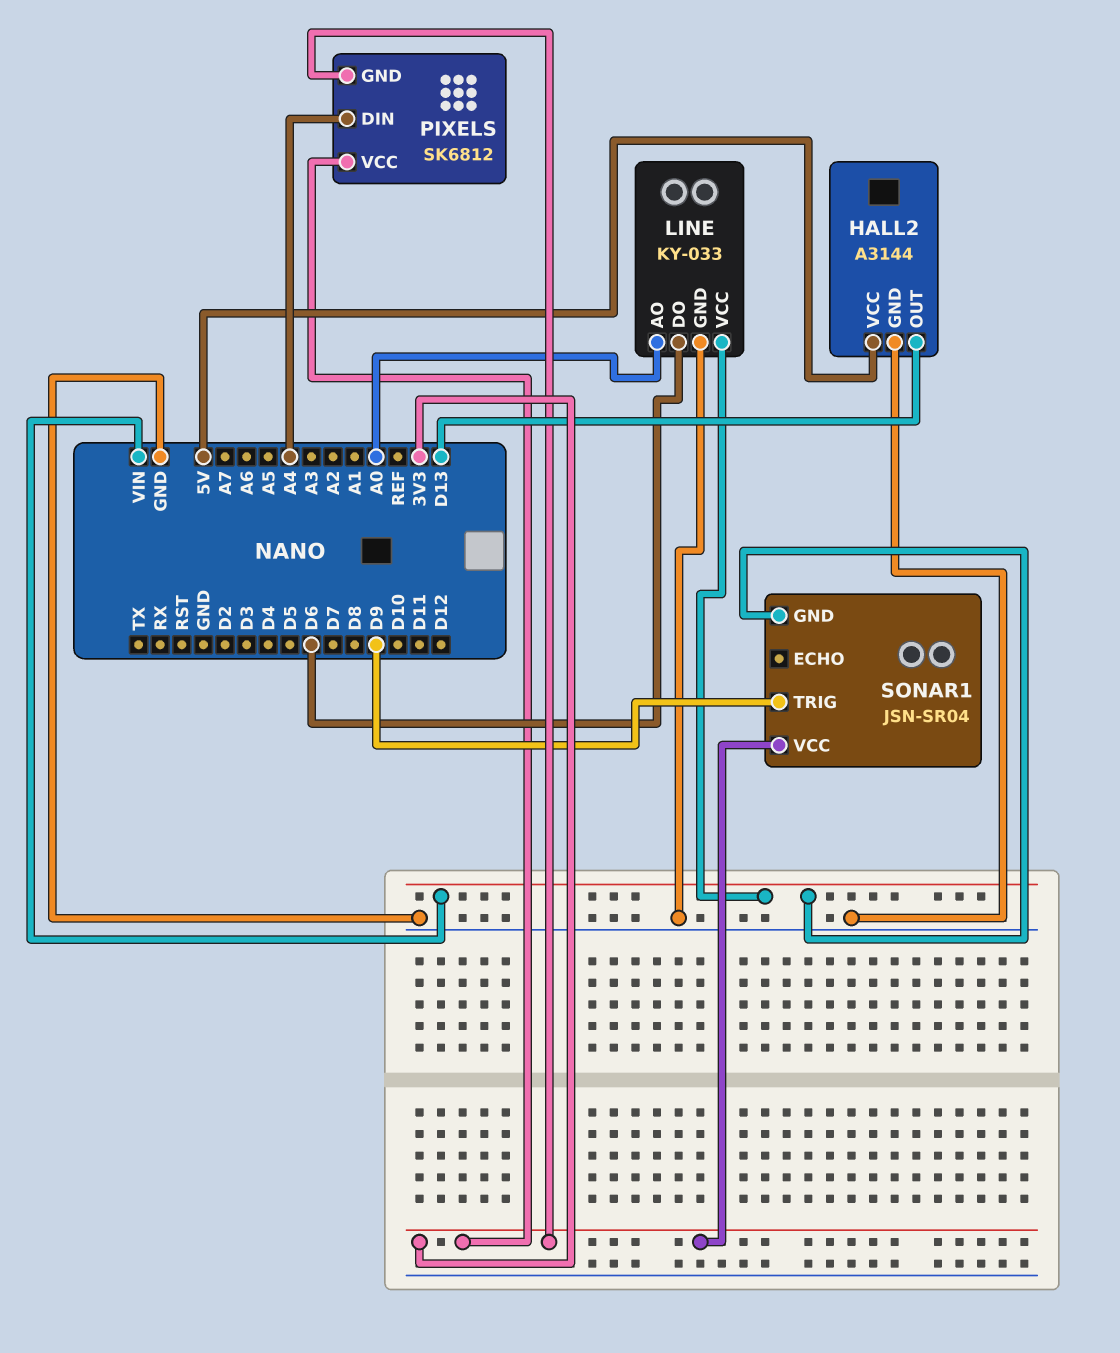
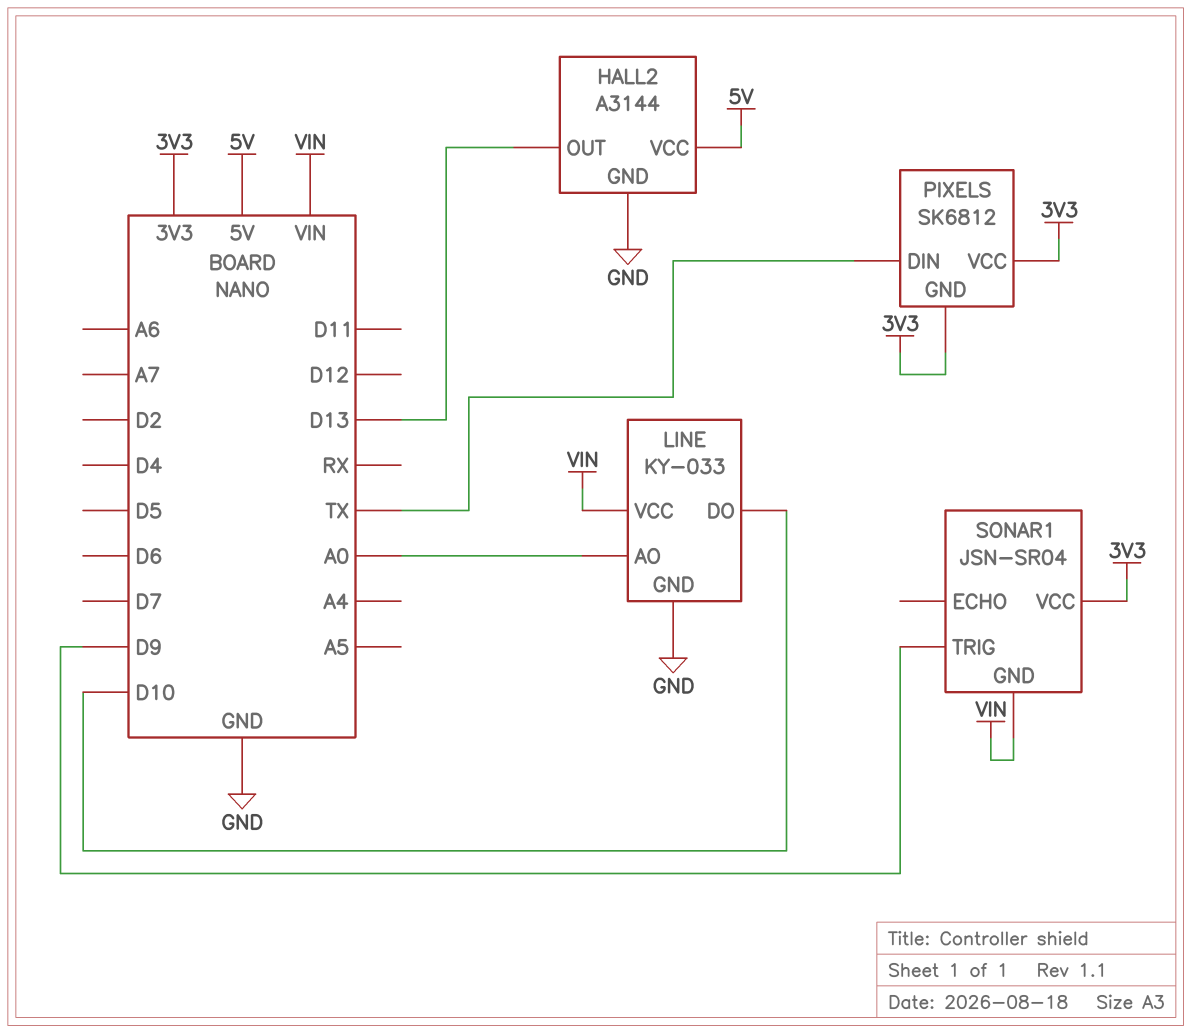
LINE pin DO: D6 -> D10
PIXELS pin DIN: A4 -> TX

